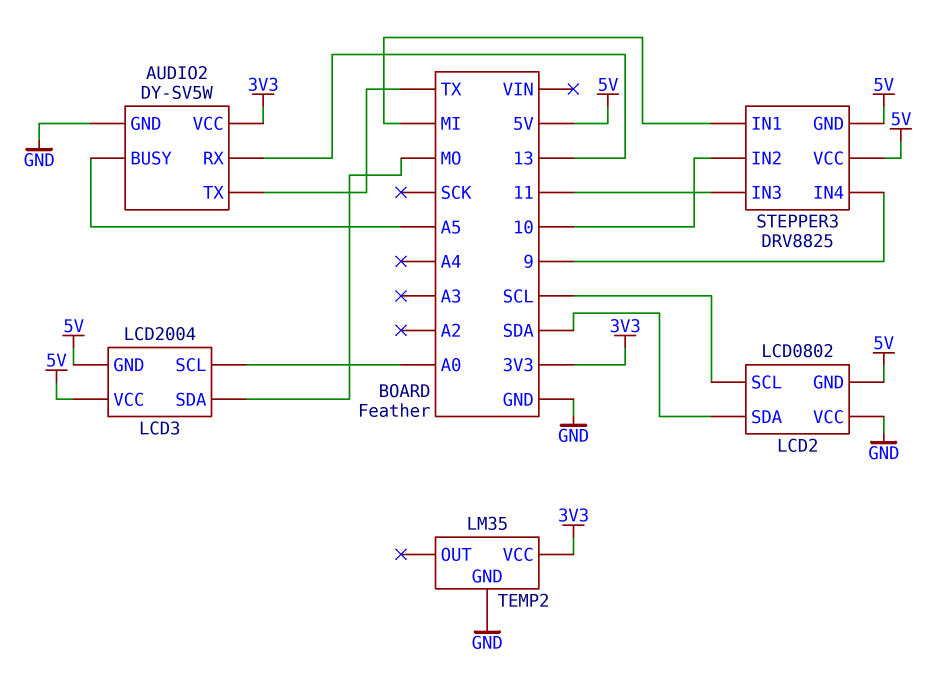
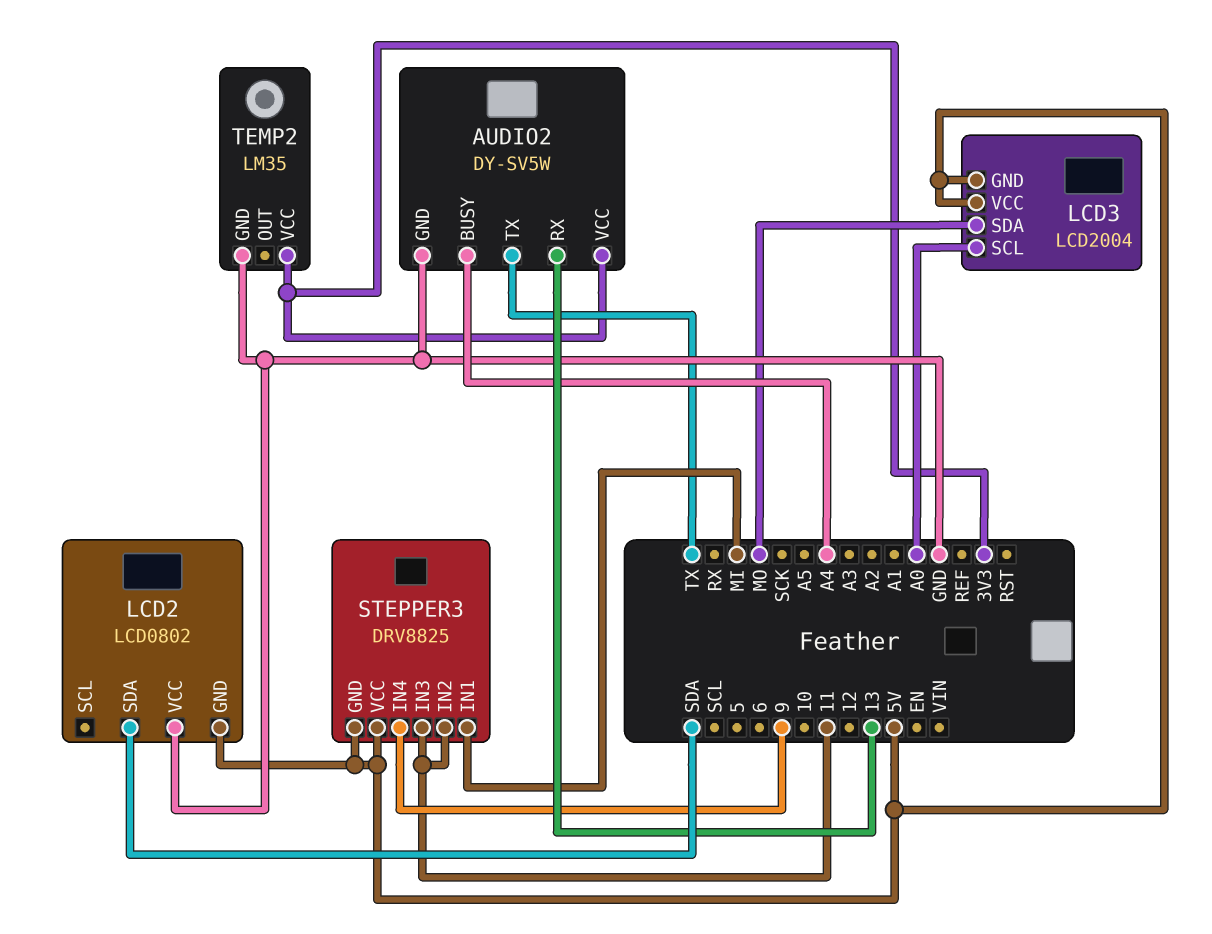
AUDIO2 pin BUSY: A5 -> A4
LCD2 pin SCL: SCL -> none
STEPPER3 pin IN2: 10 -> 11

